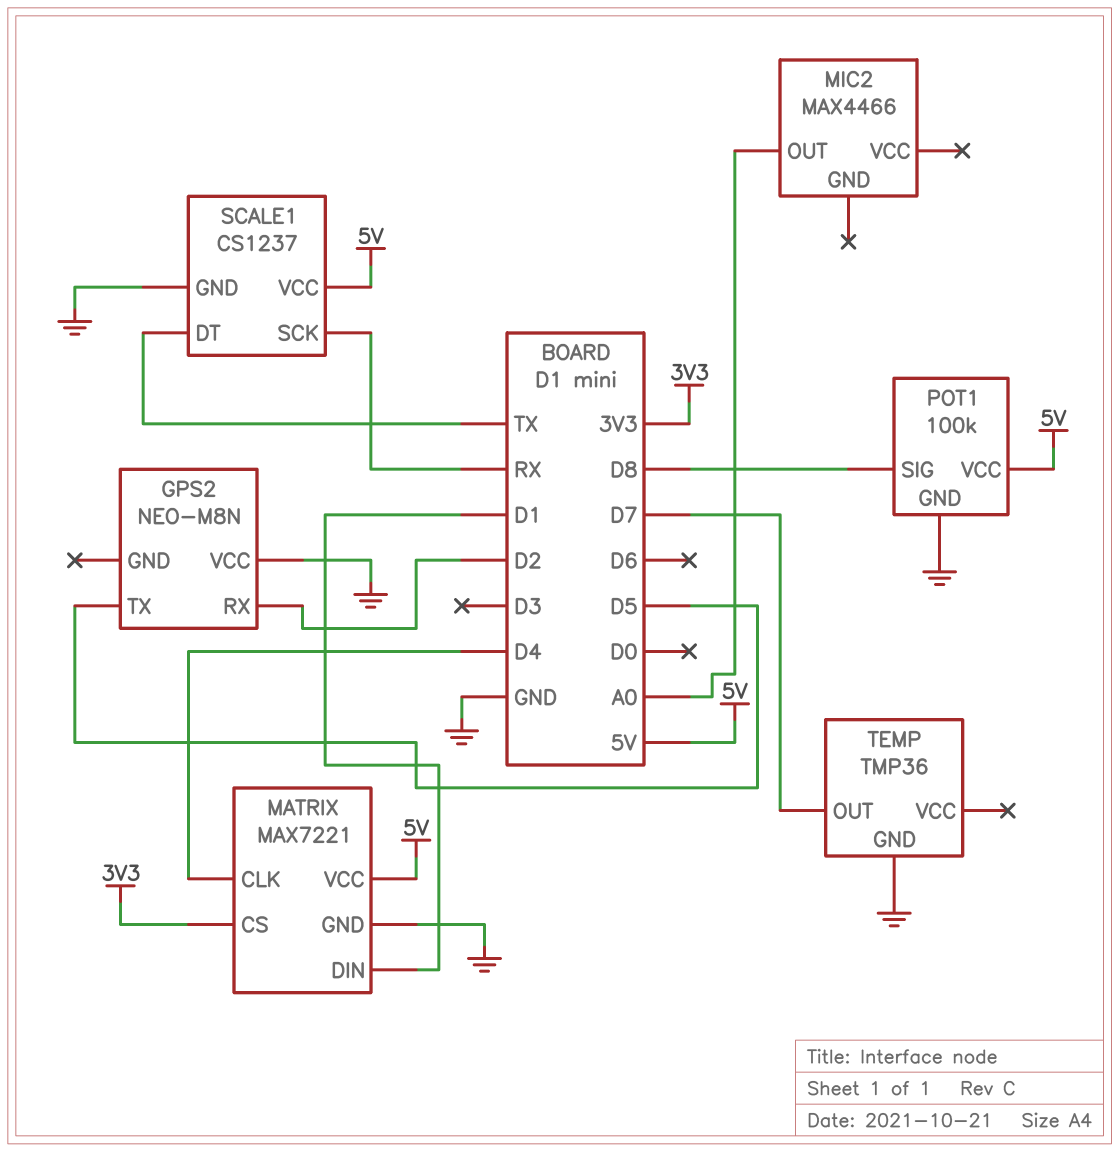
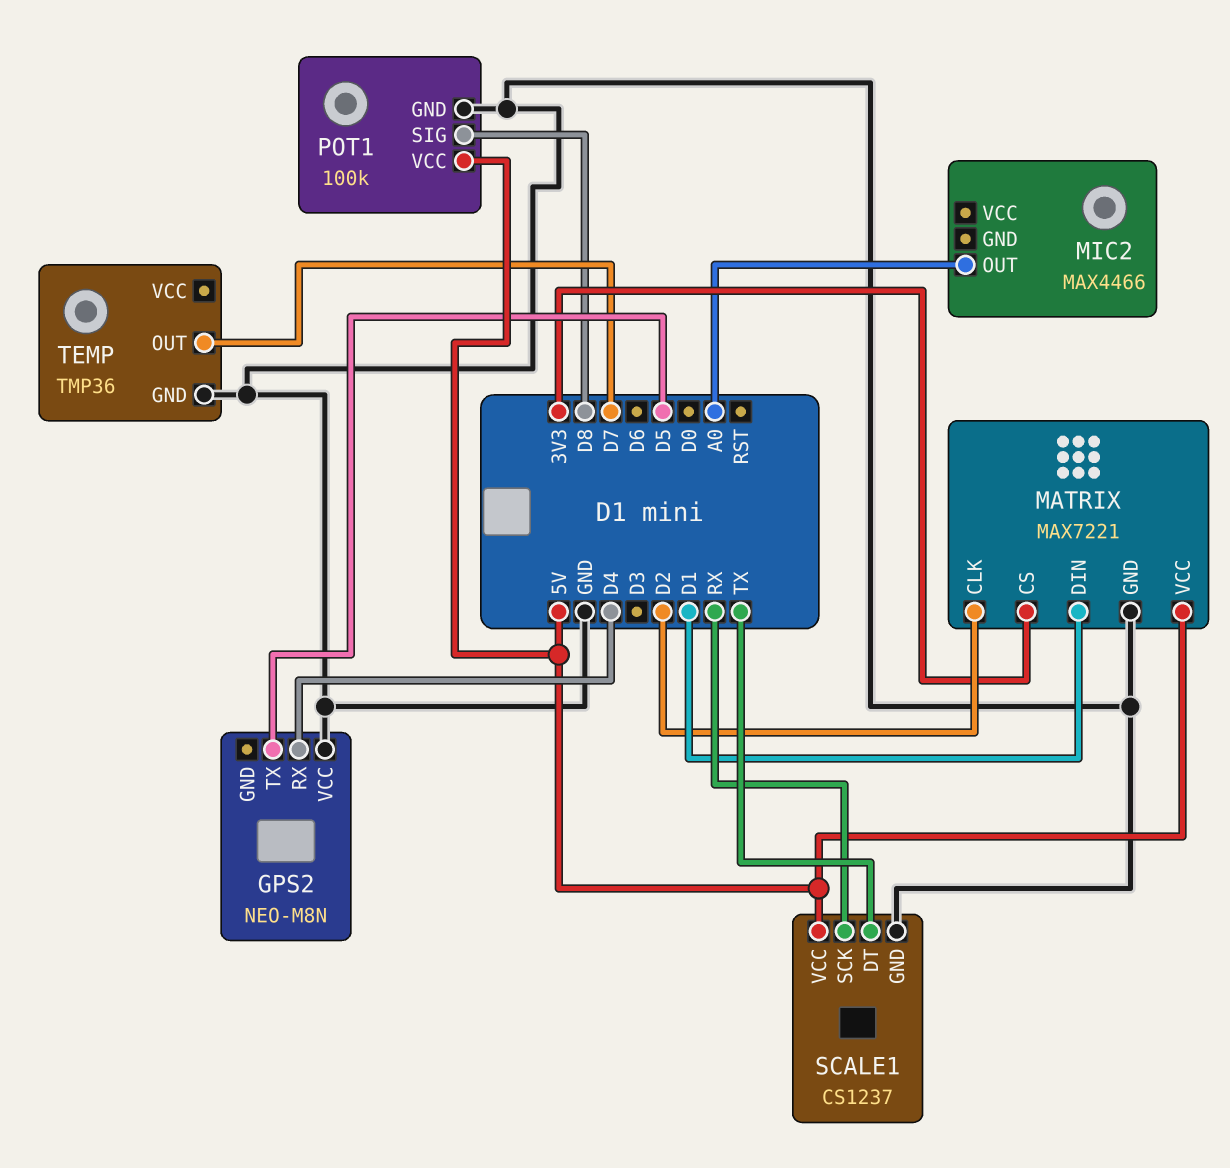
GPS2 pin RX: D2 -> D4
MATRIX pin CLK: D4 -> D2

